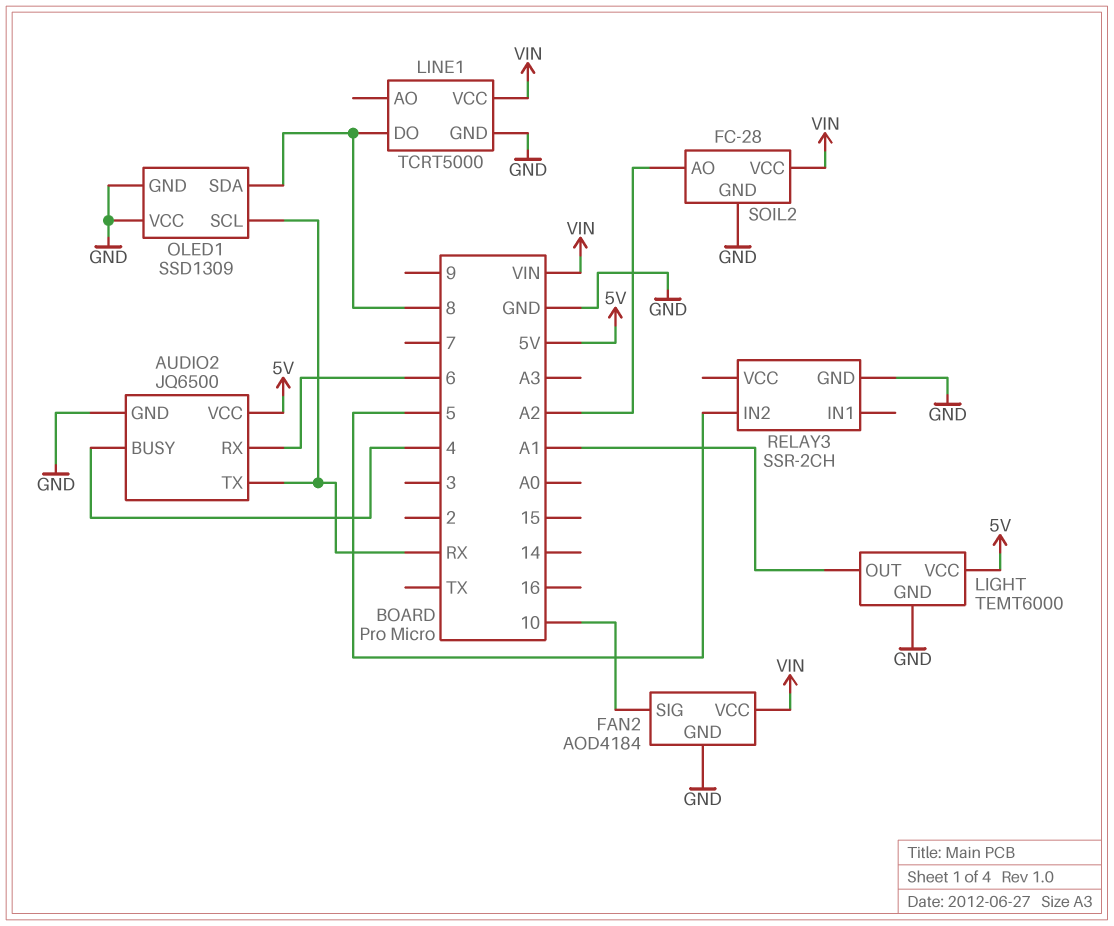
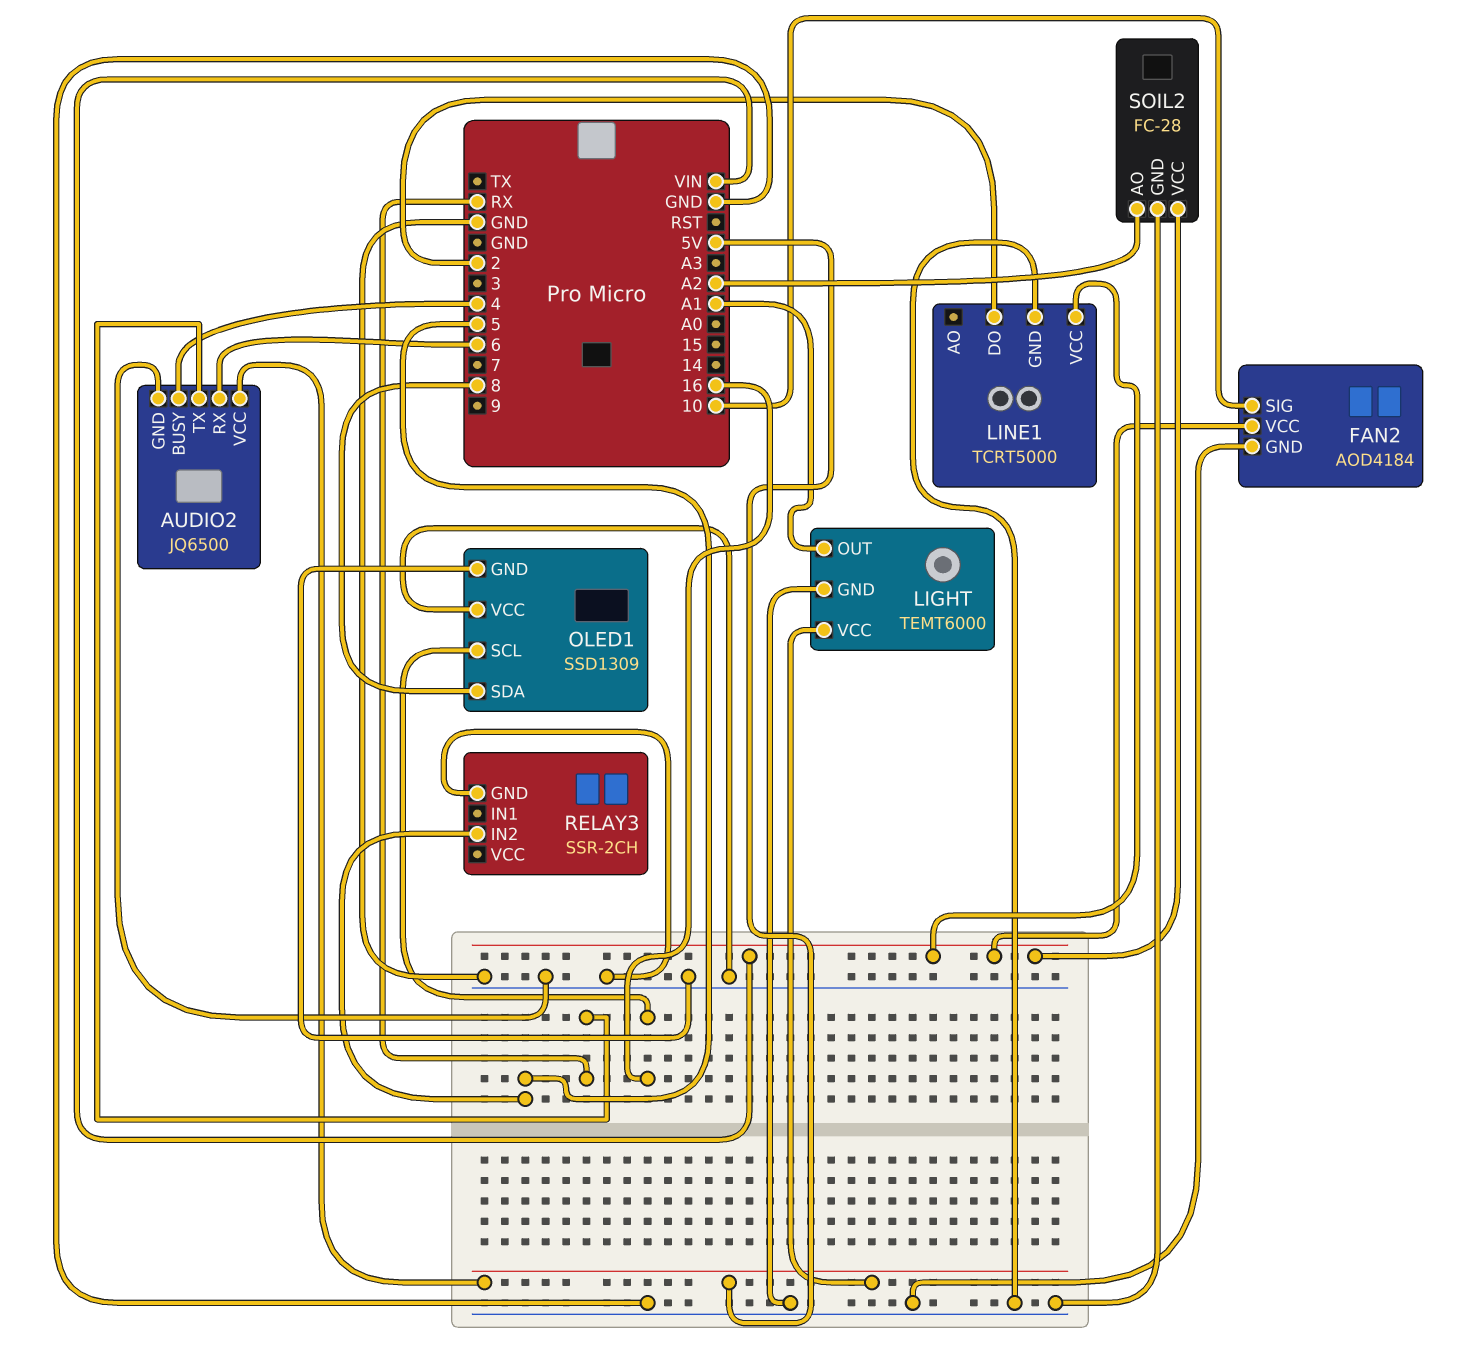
LINE1 pin DO: 8 -> 2
OLED1 pin SCL: RX -> 16

